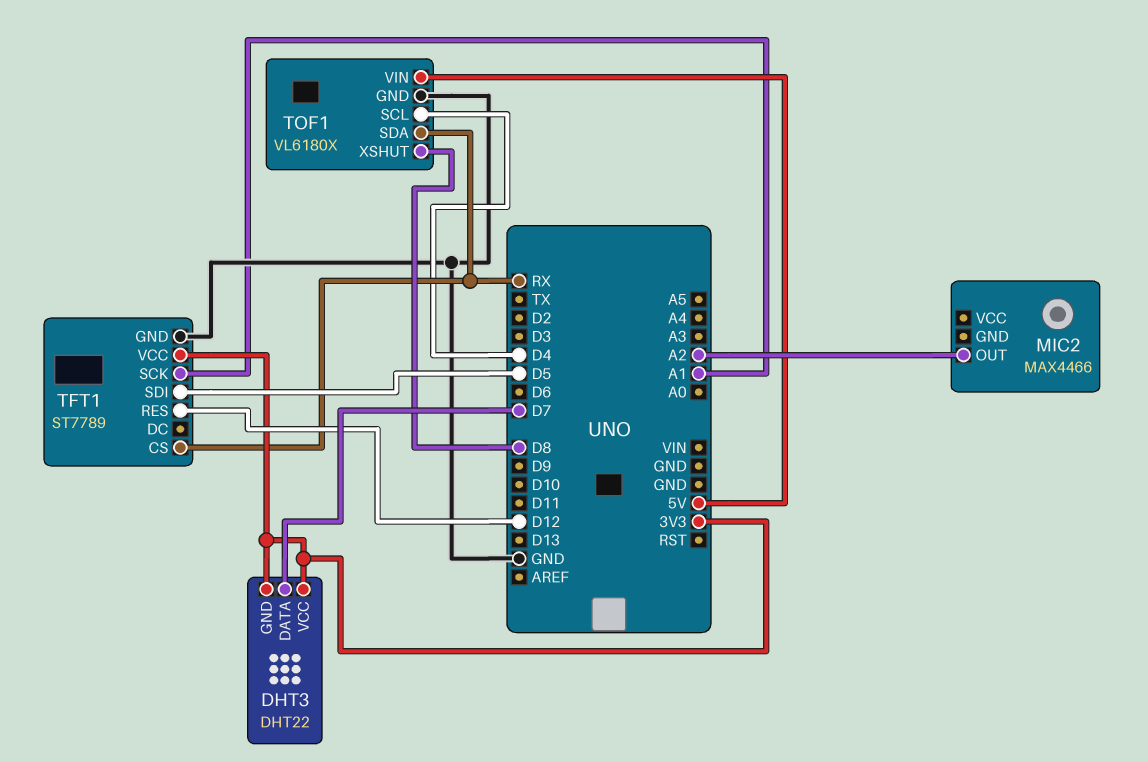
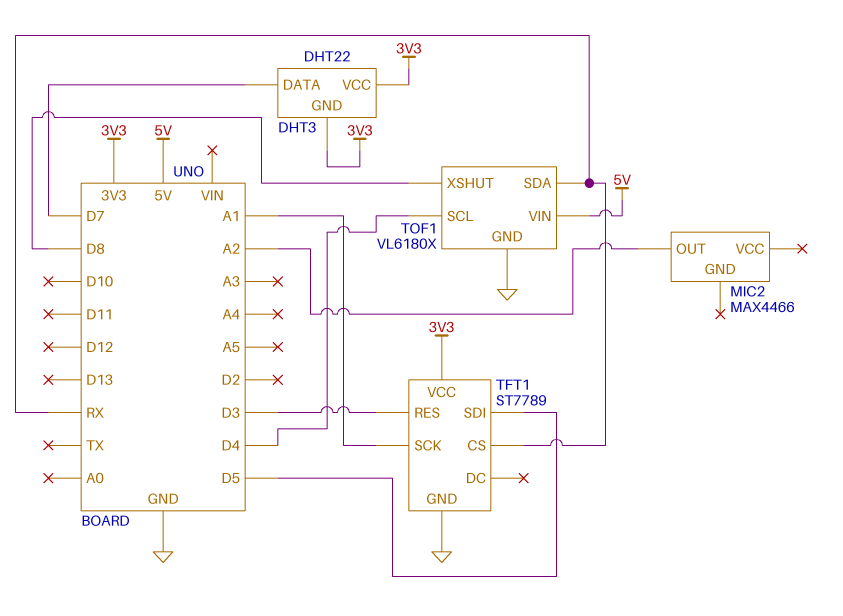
TFT1 pin RES: D12 -> D3

